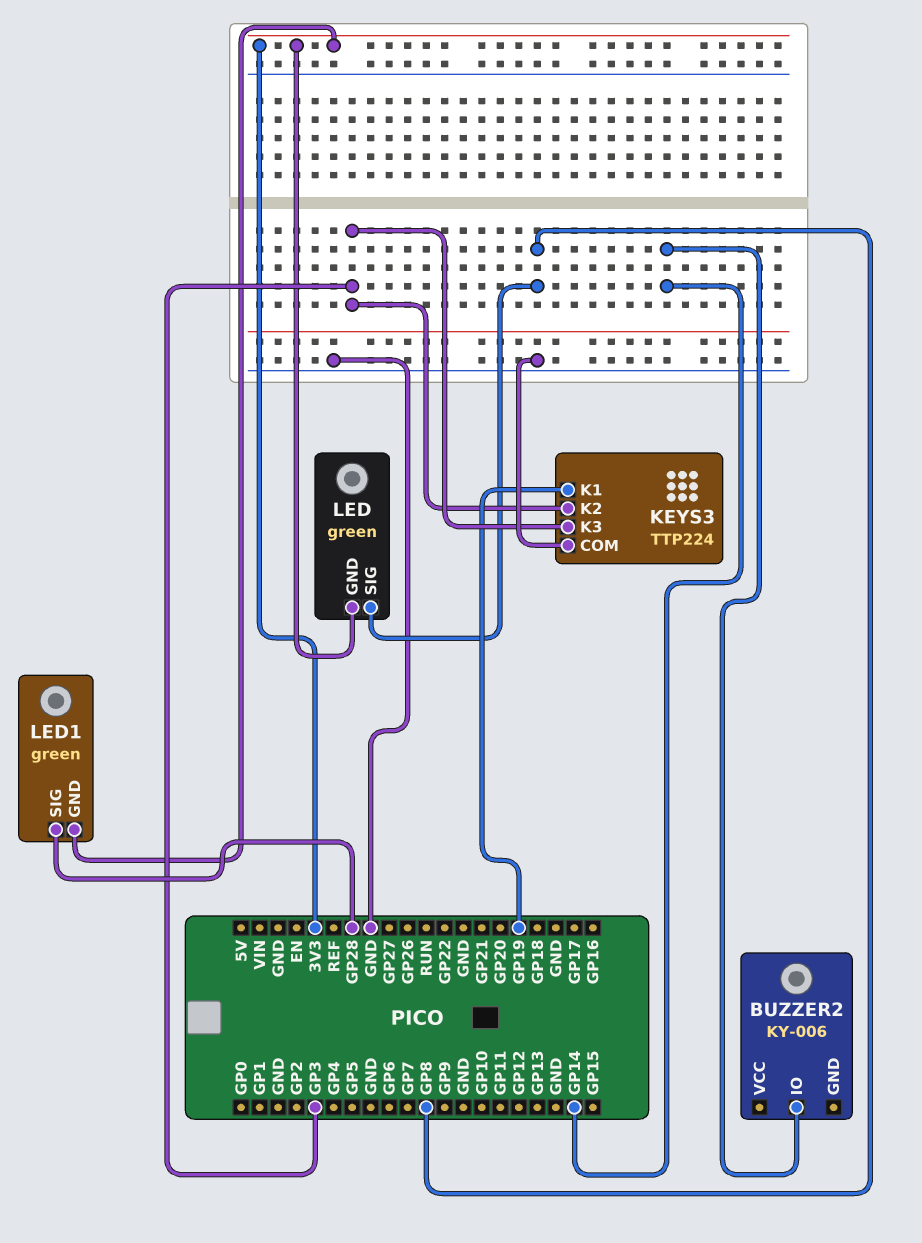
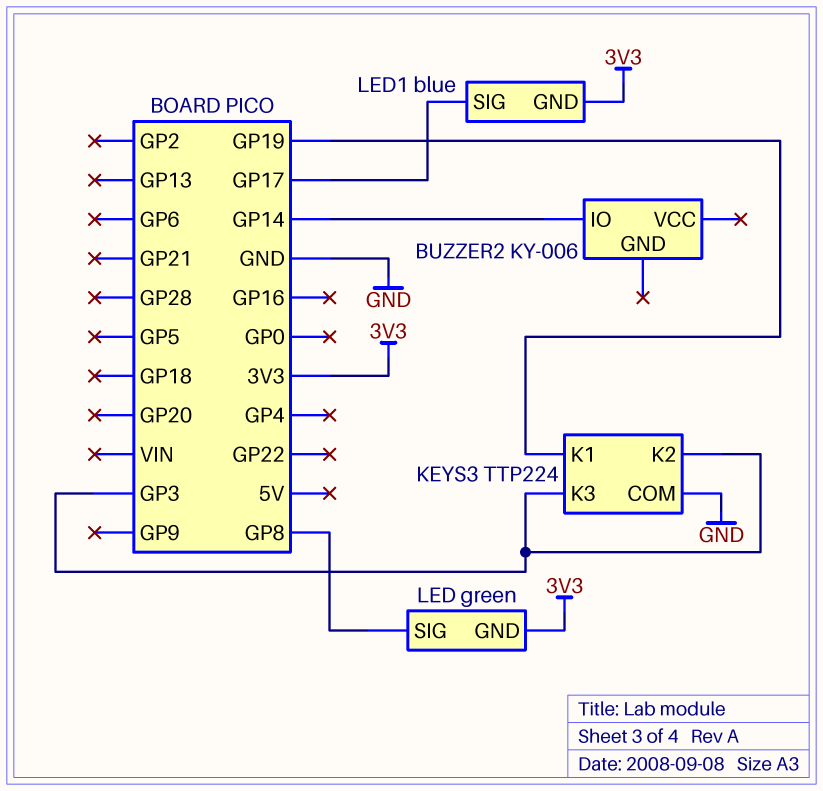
LED1: green -> blue
LED1 pin SIG: GP28 -> GP17

